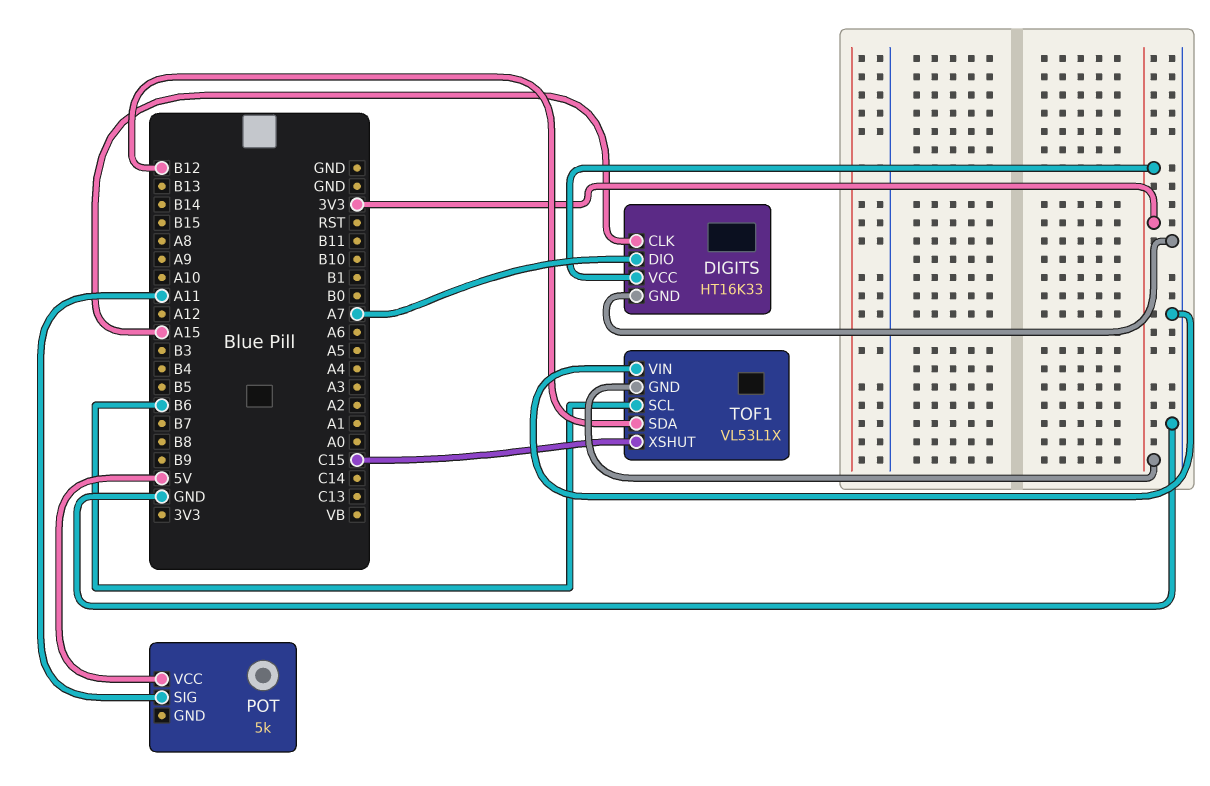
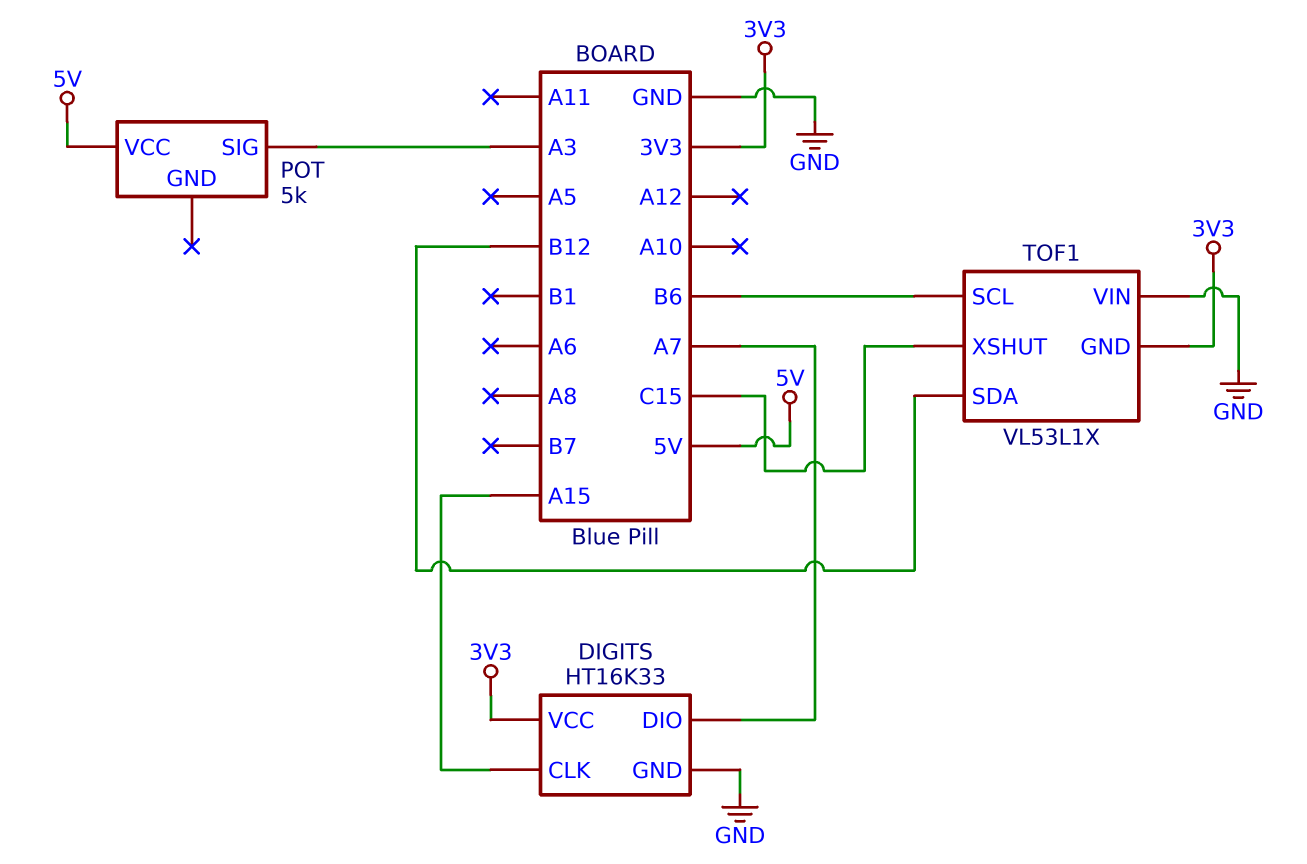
POT pin SIG: A11 -> A3

